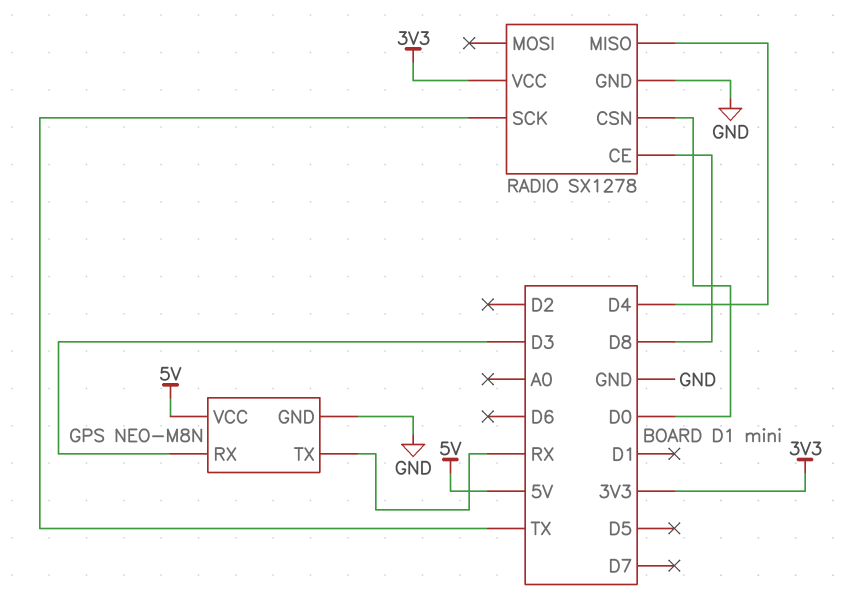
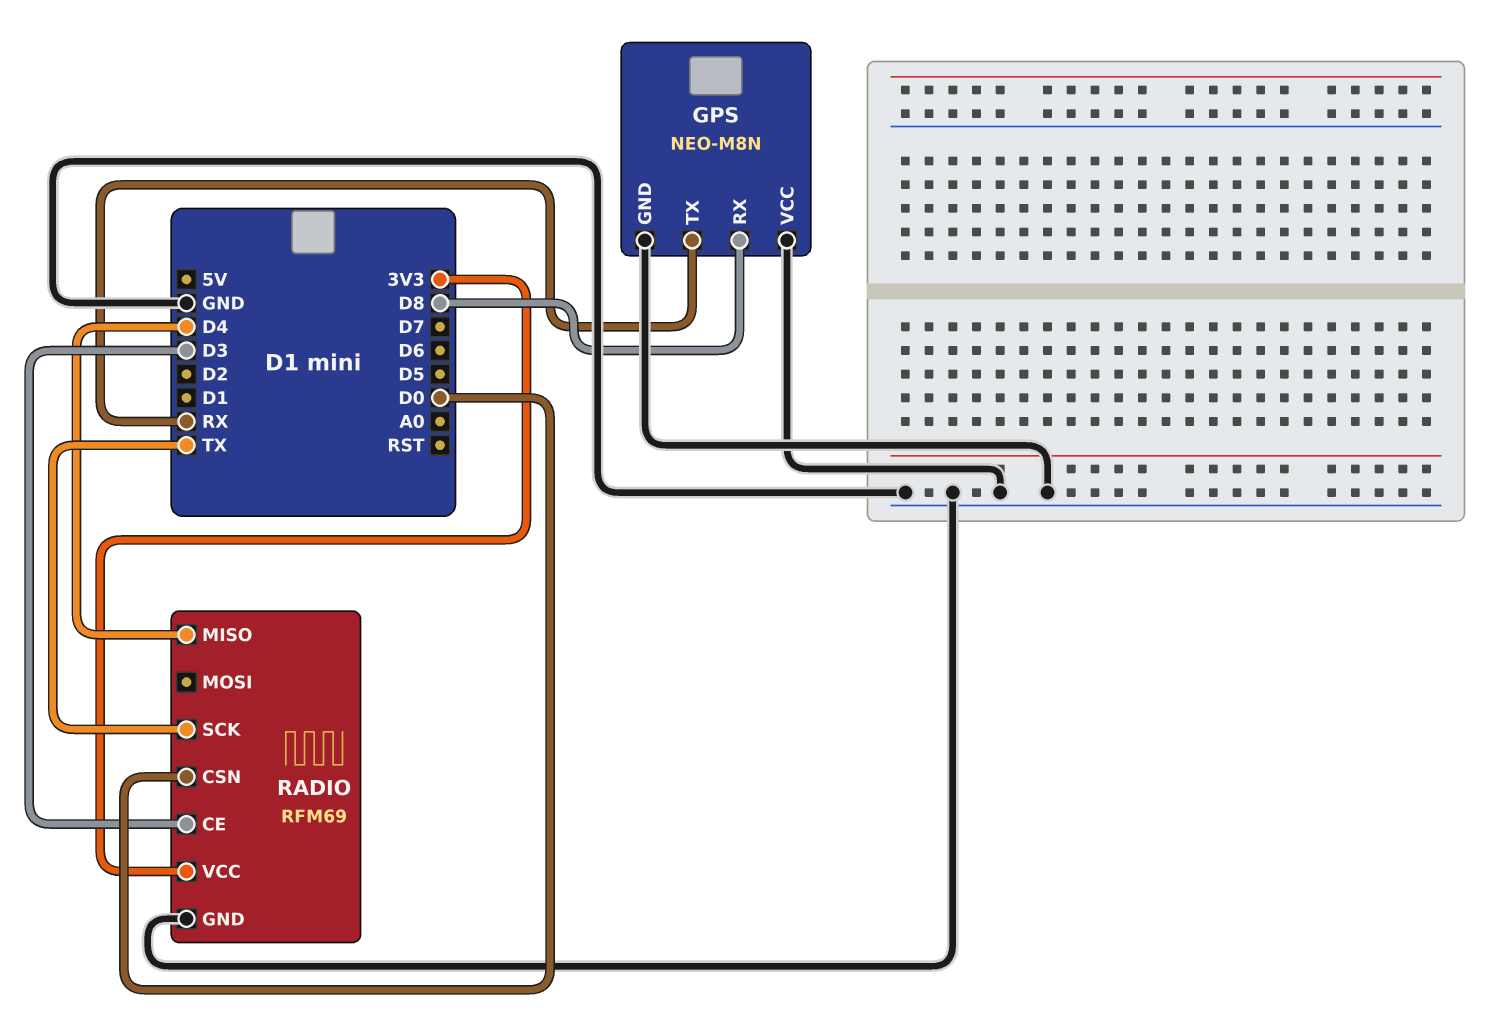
GPS pin RX: D3 -> D8
GPS pin VCC: 5V -> GND
RADIO: SX1278 -> RFM69
RADIO pin CE: D8 -> D3

